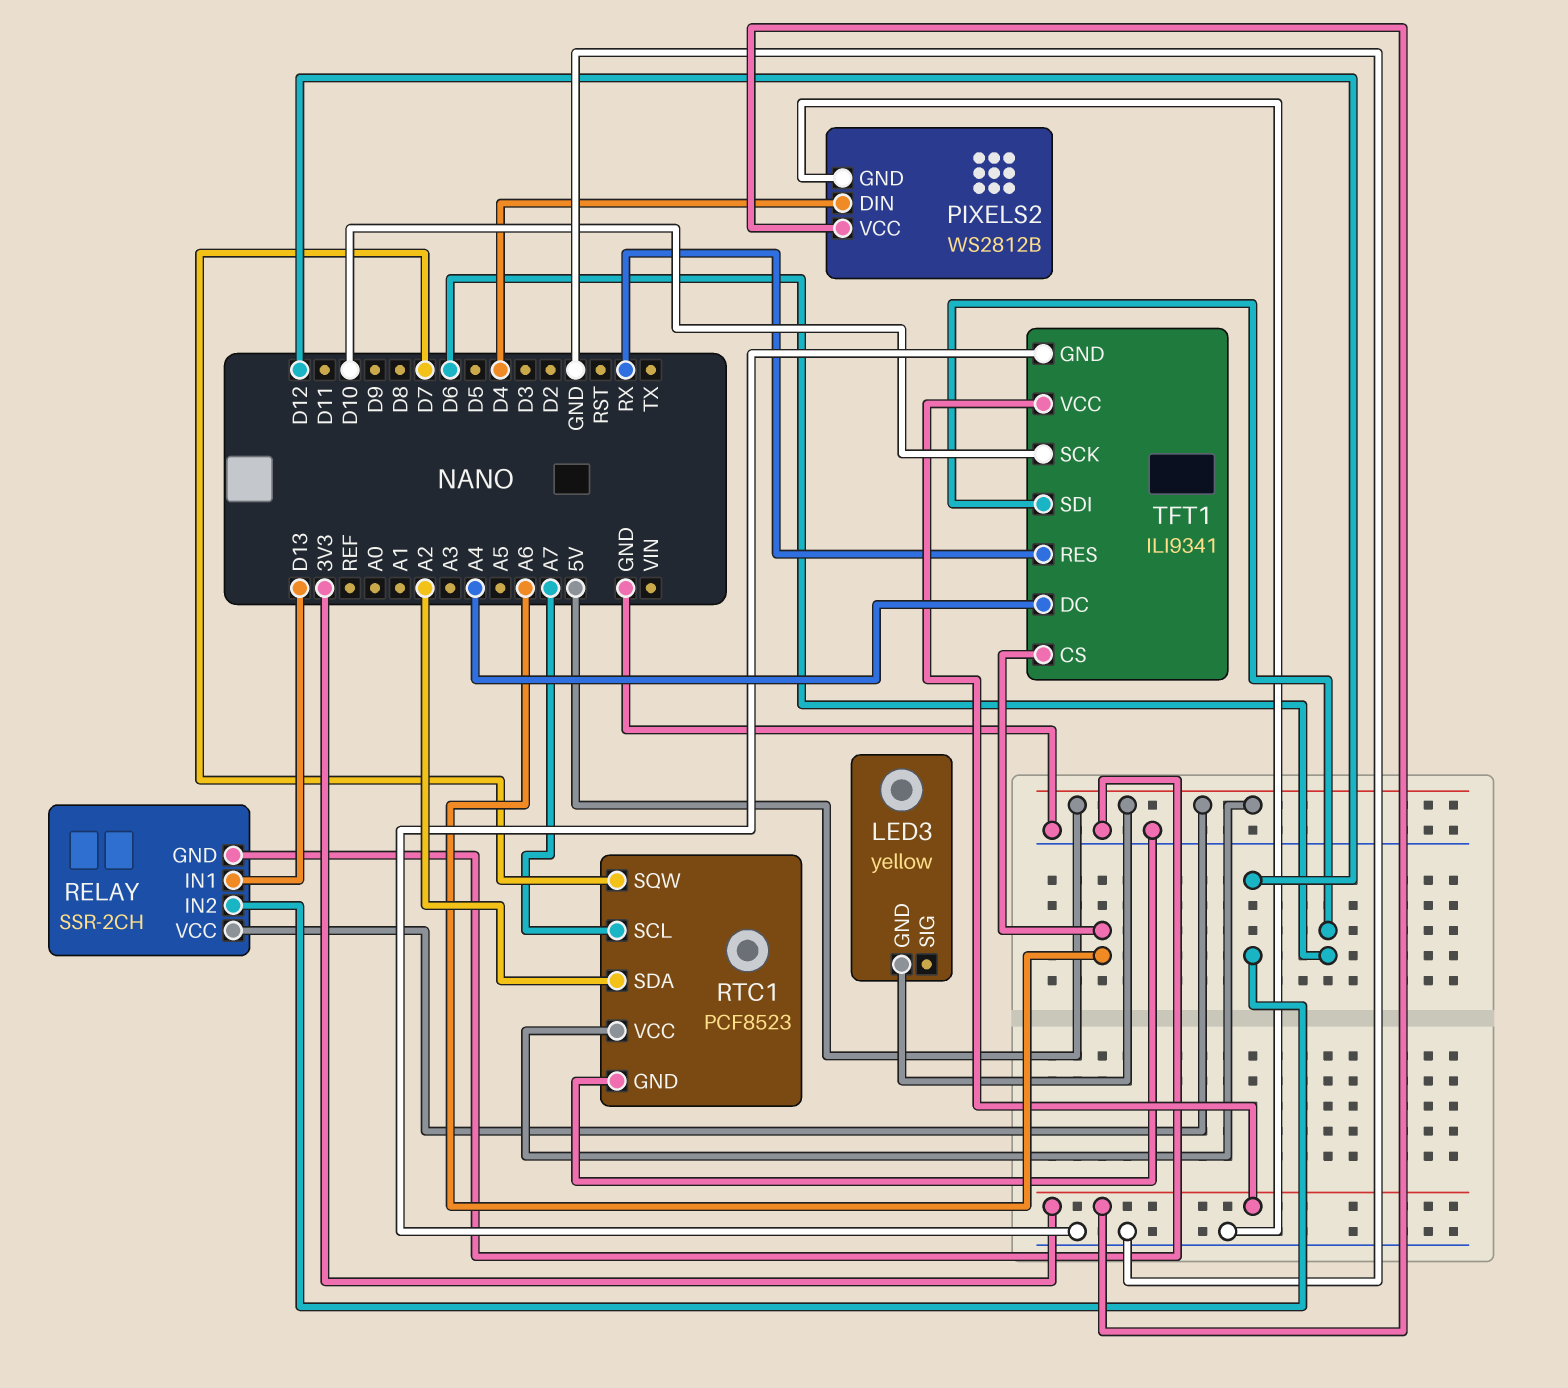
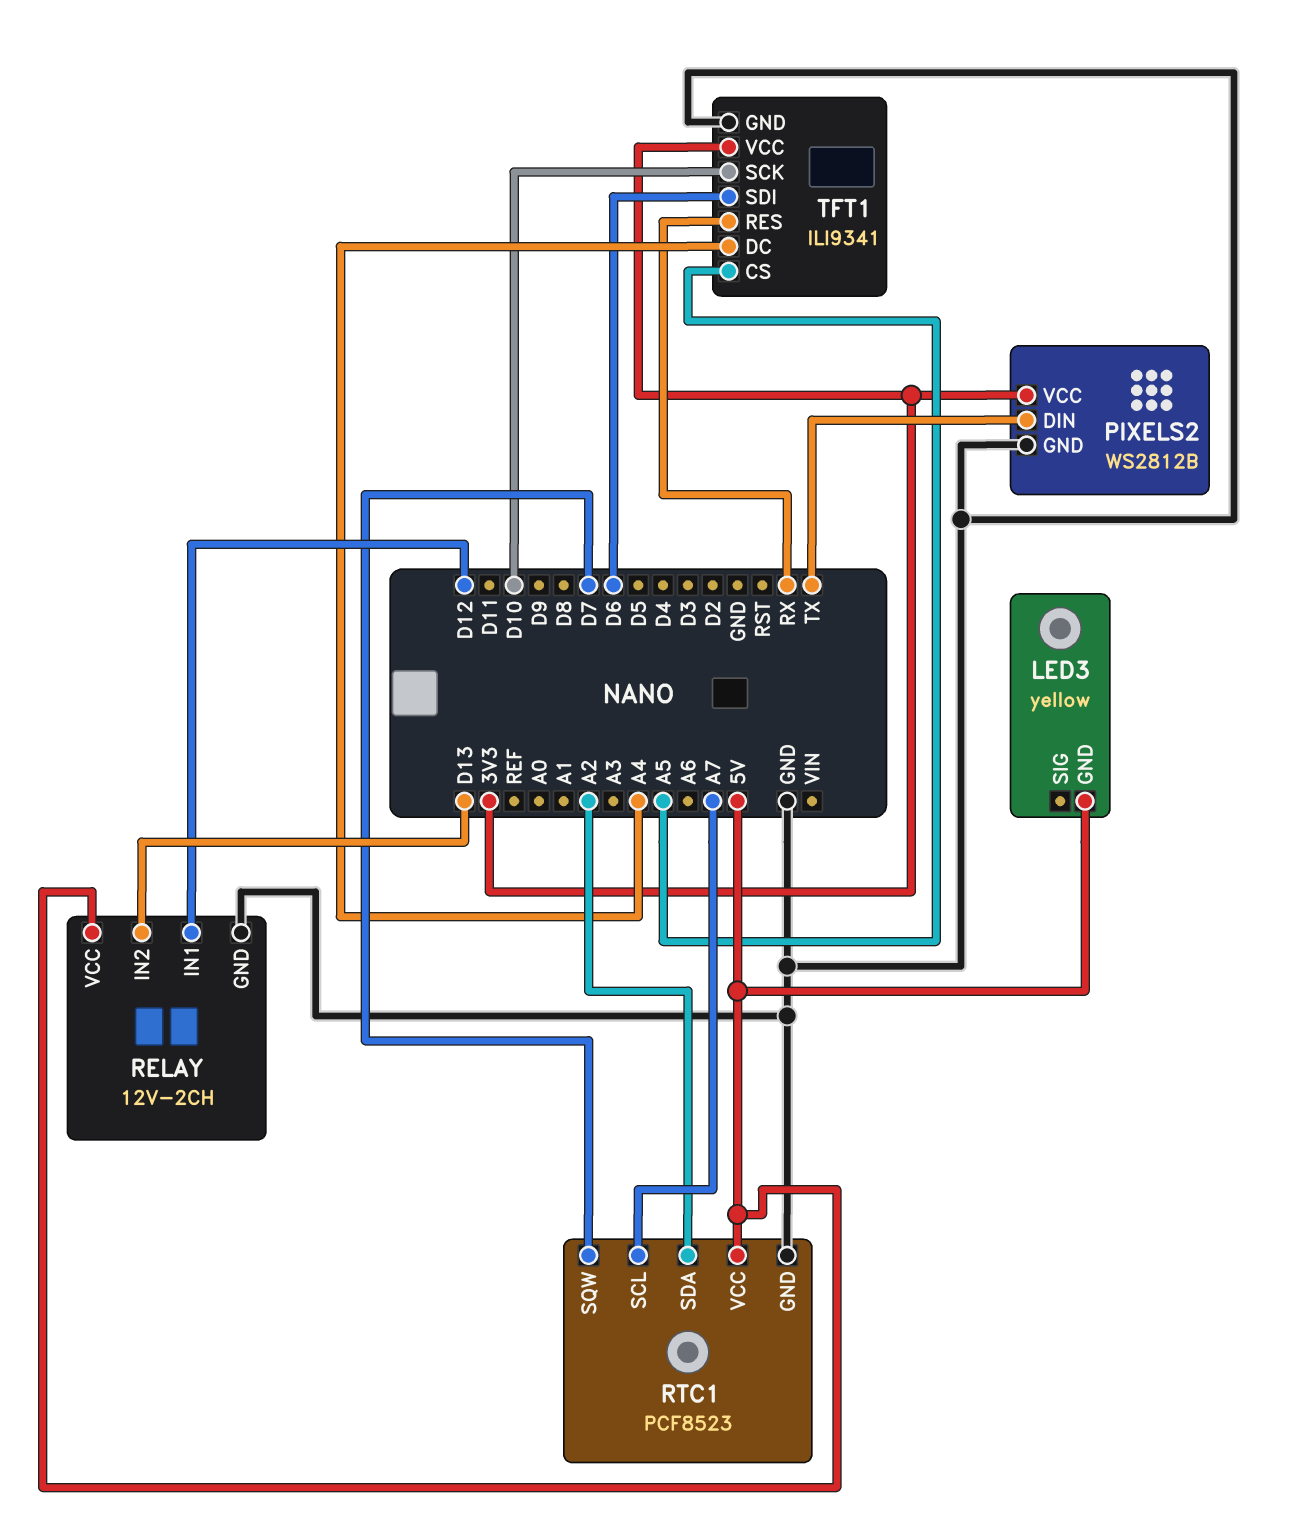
PIXELS2 pin DIN: D4 -> TX
RELAY: SSR-2CH -> 12V-2CH
RELAY pin IN1: D13 -> D12
RELAY pin IN2: D12 -> D13
TFT1 pin CS: A6 -> A5

